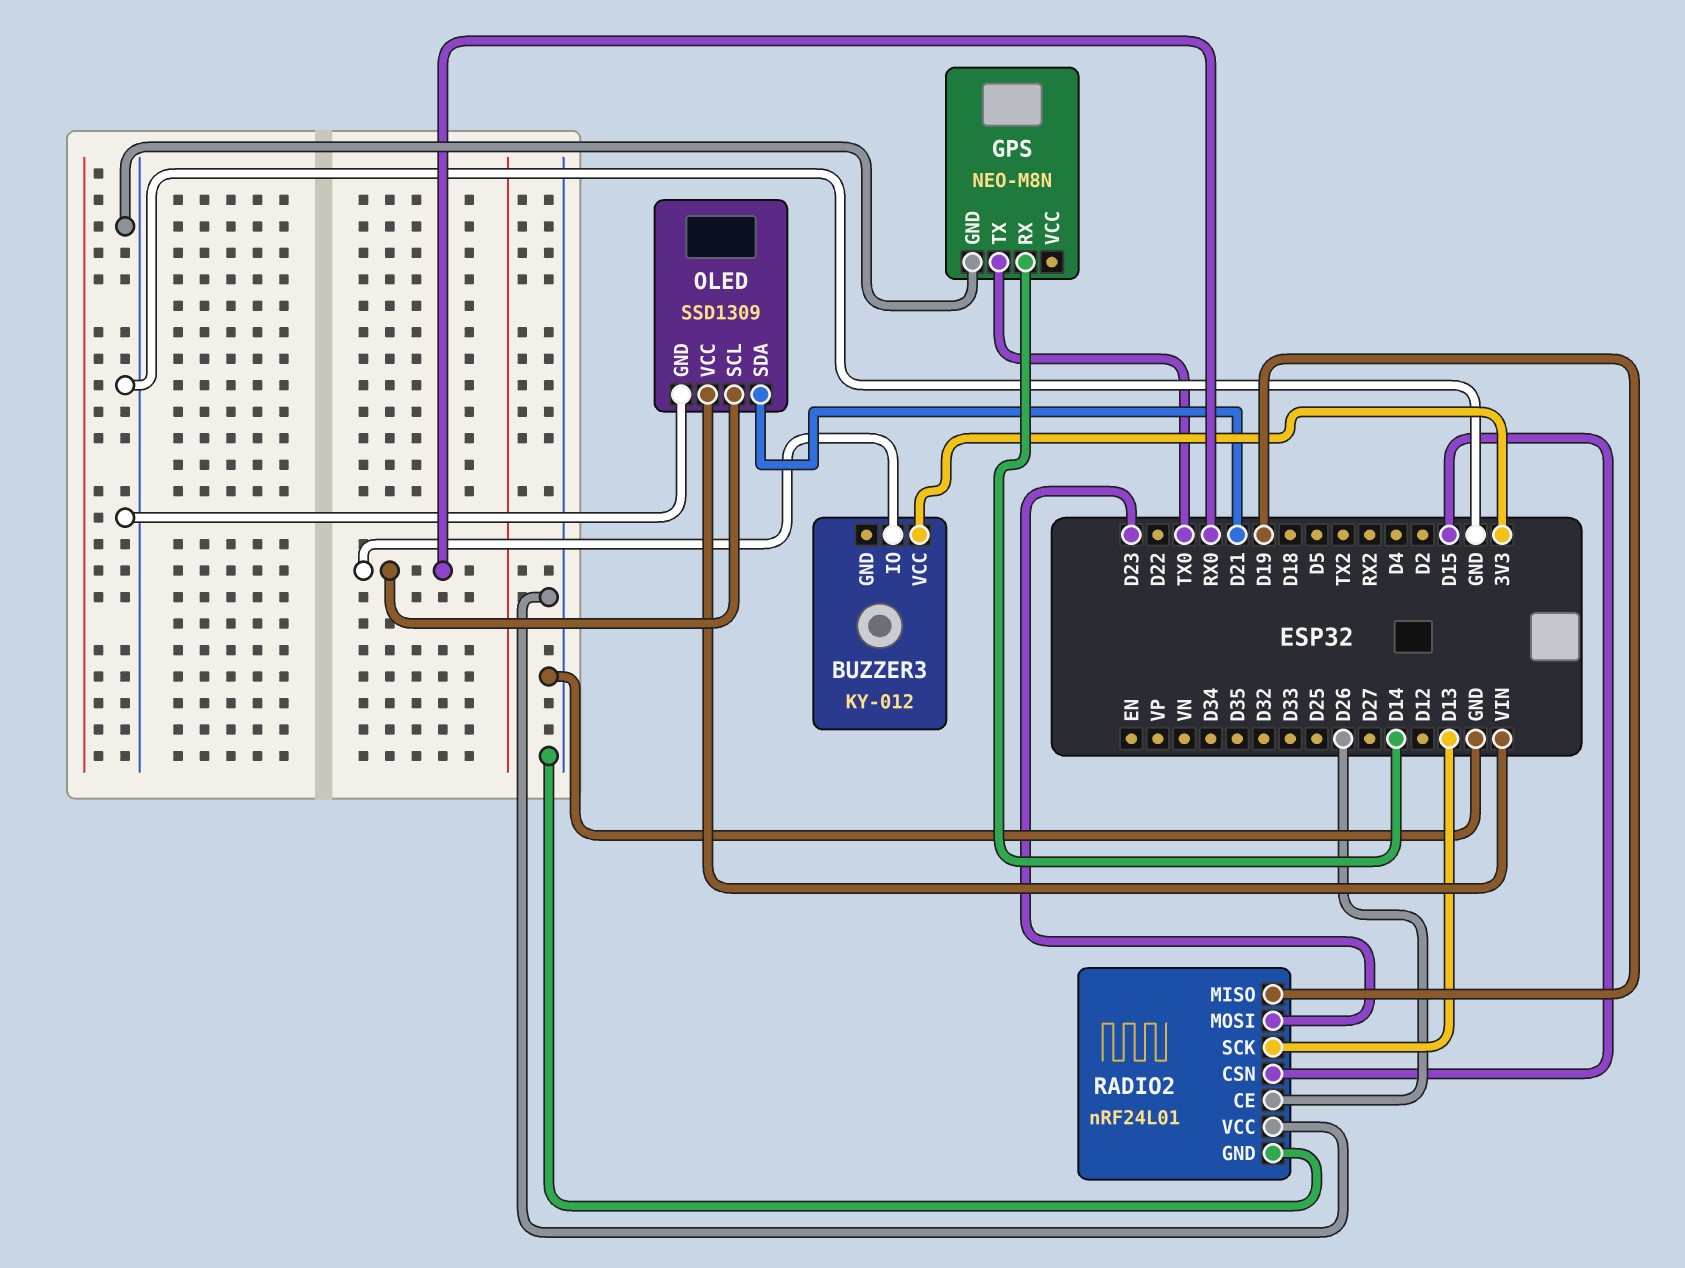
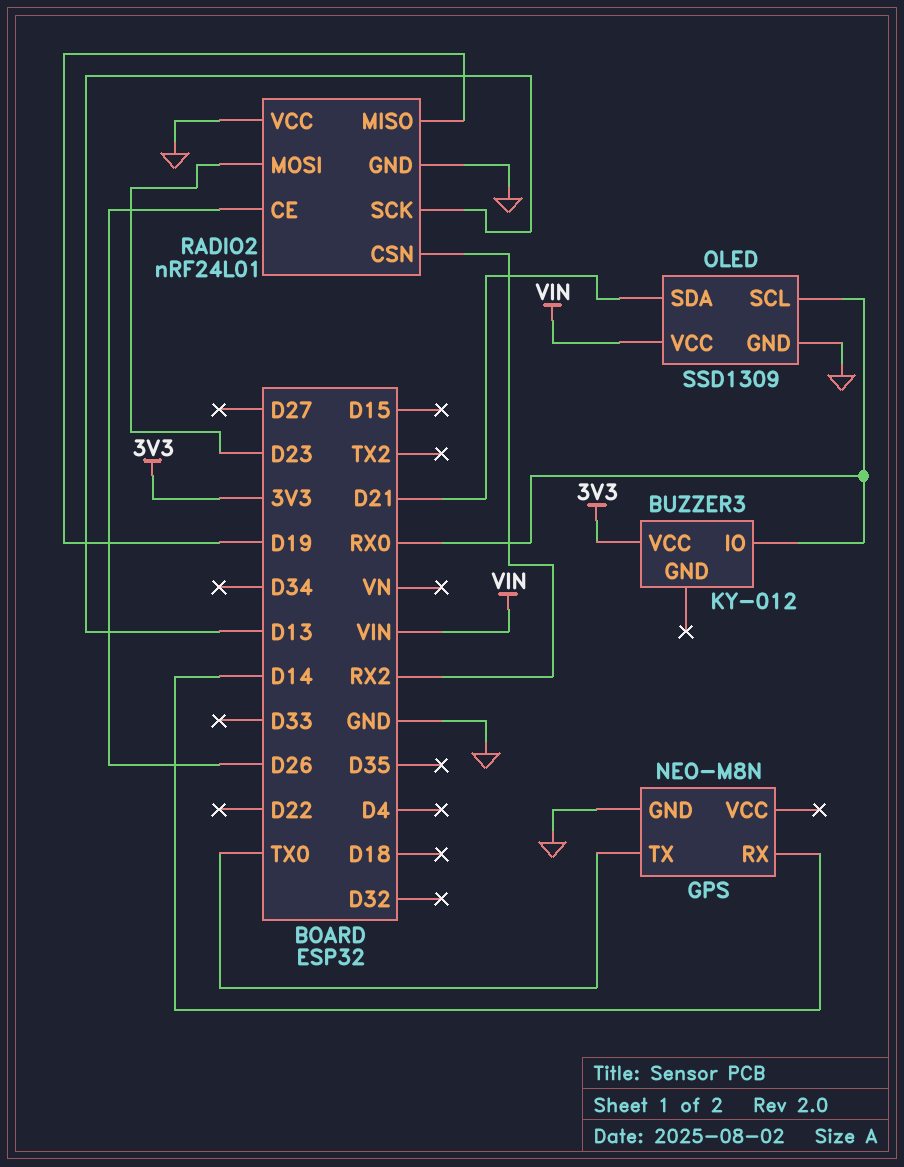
RADIO2 pin CSN: D15 -> RX2

